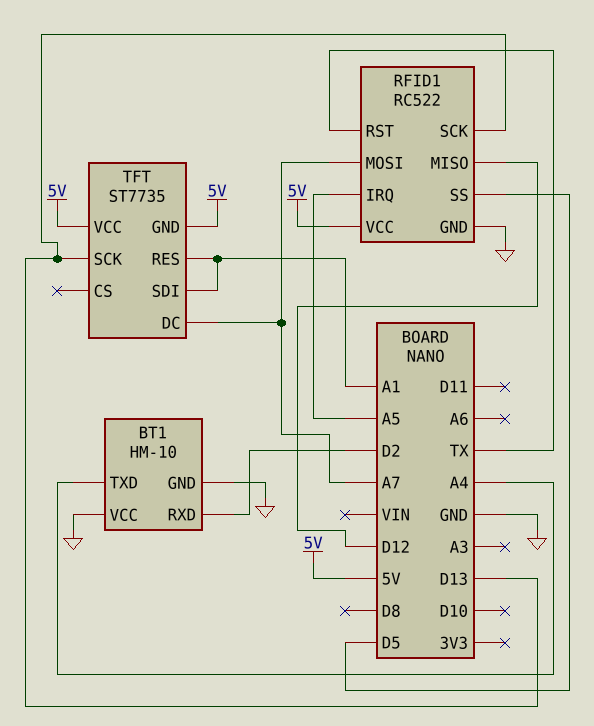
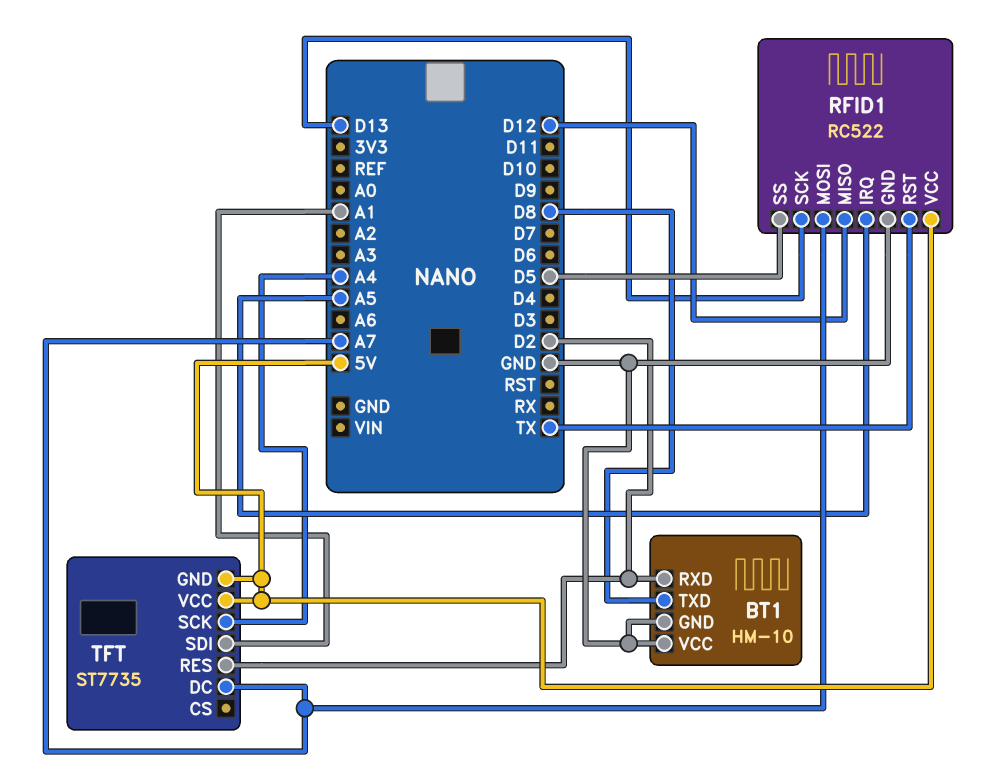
BT1 pin TXD: A4 -> D8
TFT pin RES: A1 -> D2
TFT pin SCK: D13 -> A4

